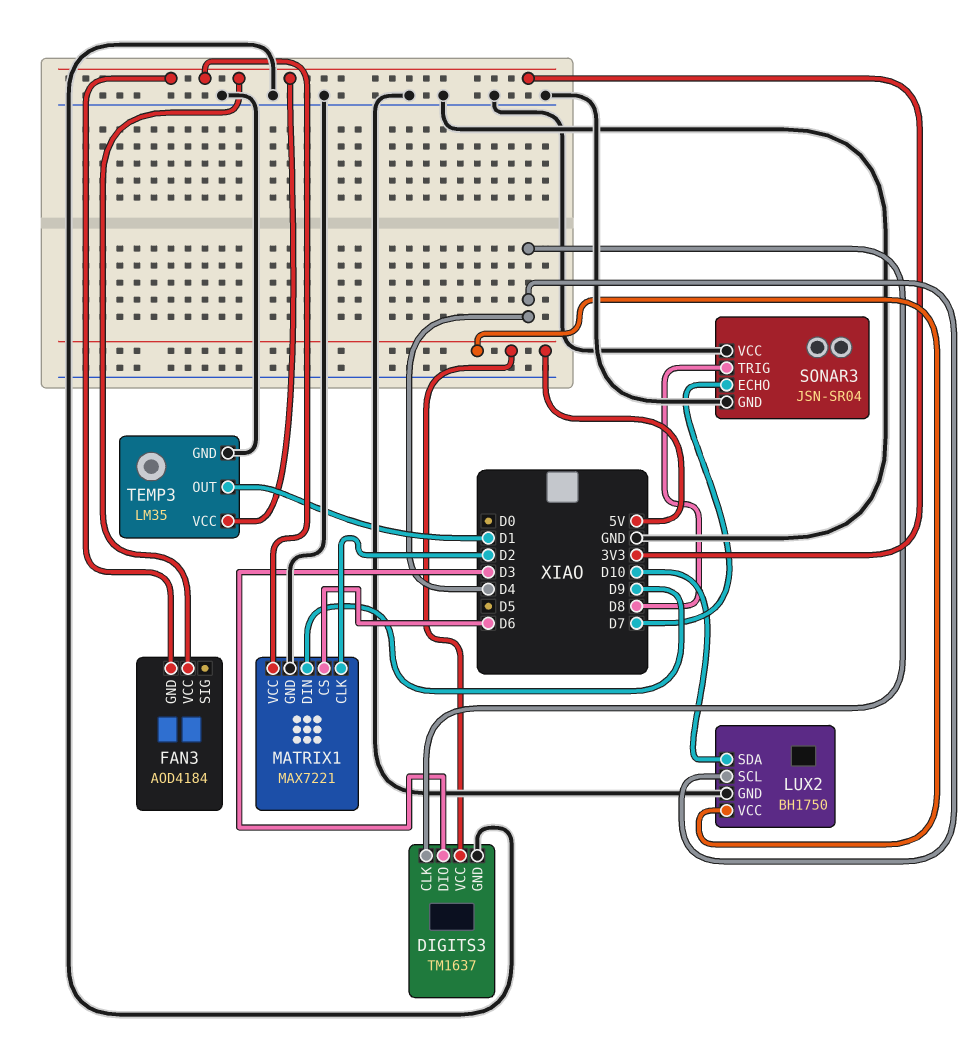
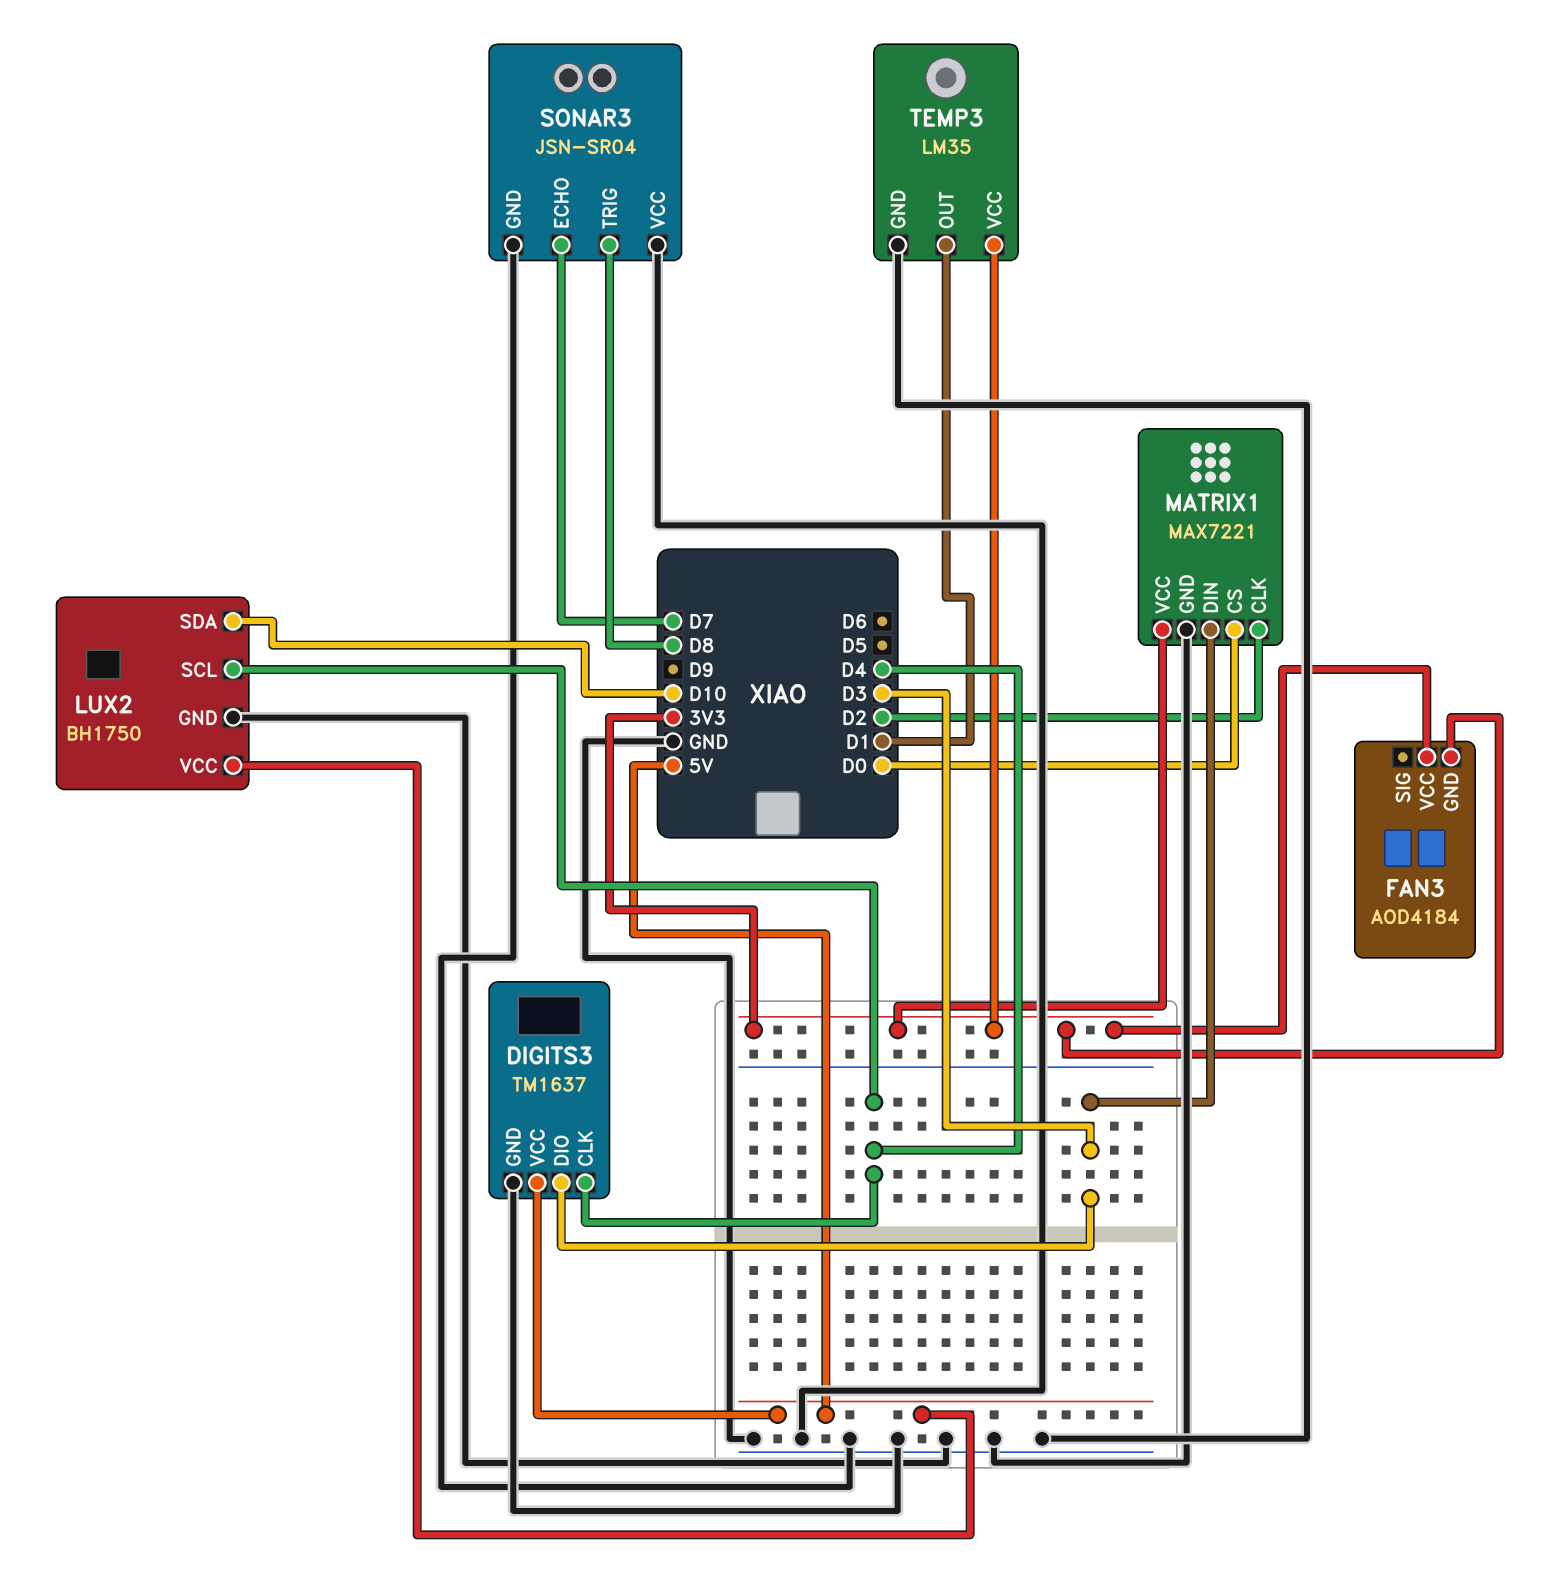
MATRIX1 pin CS: D6 -> D0
MATRIX1 pin DIN: D9 -> D3

